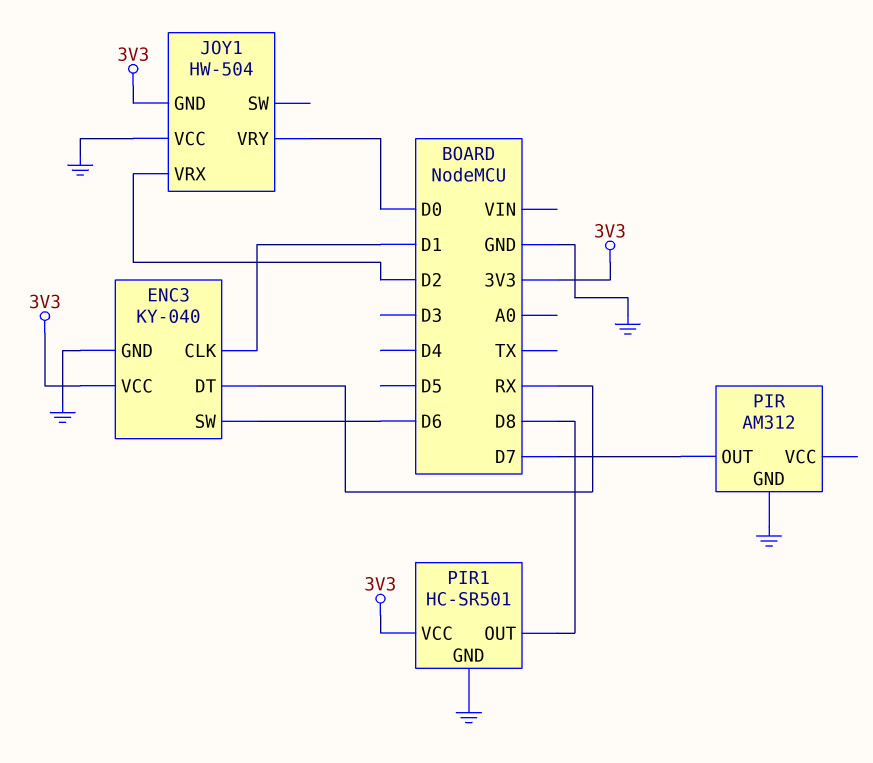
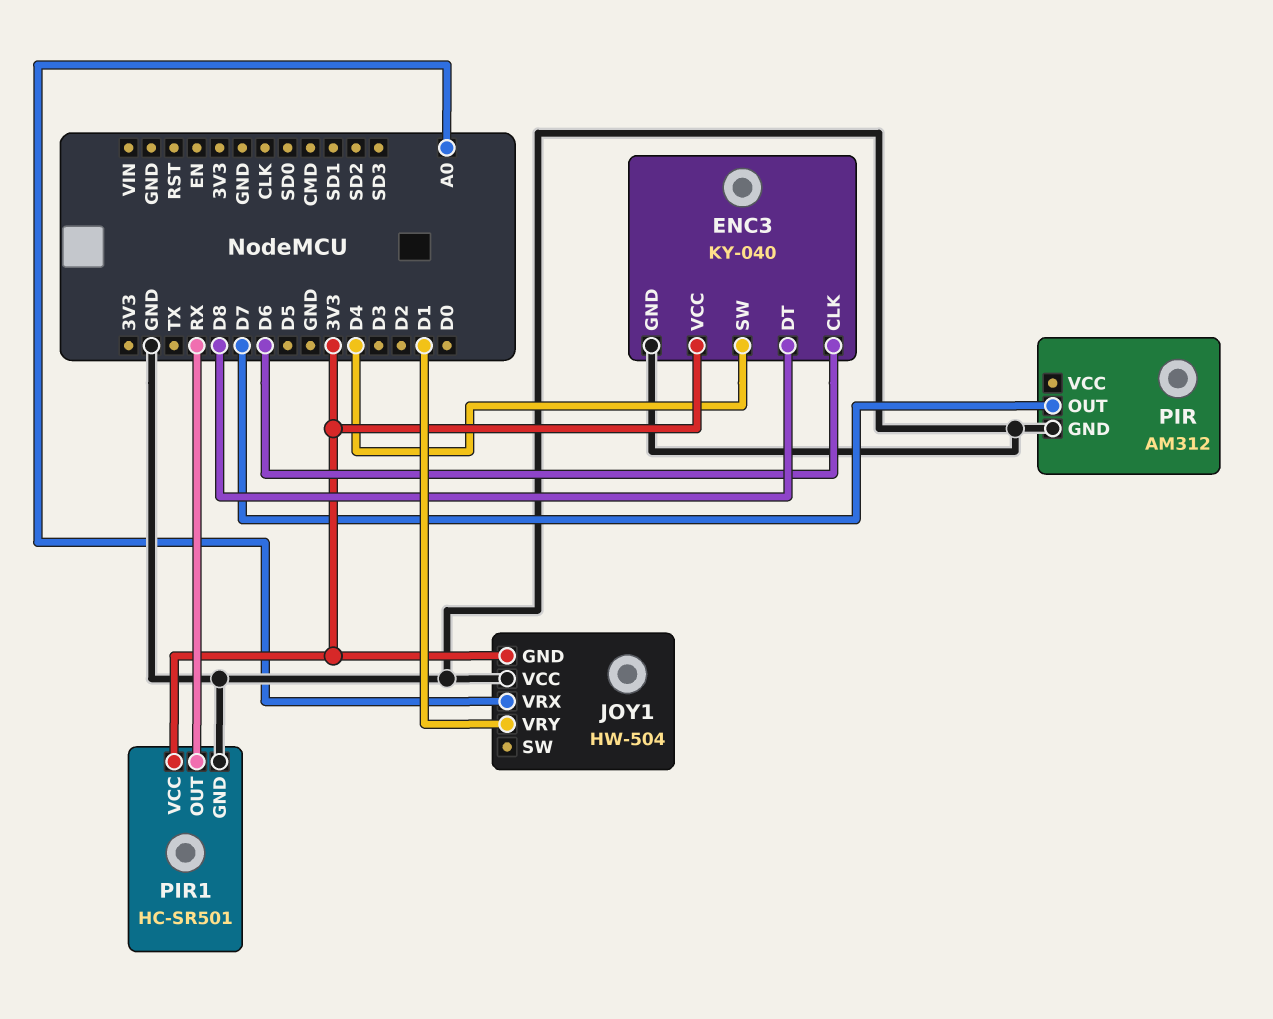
ENC3 pin CLK: D1 -> D6
ENC3 pin DT: RX -> D8
ENC3 pin SW: D6 -> D4
JOY1 pin VRX: D2 -> A0
JOY1 pin VRY: D0 -> D1
PIR1 pin OUT: D8 -> RX

